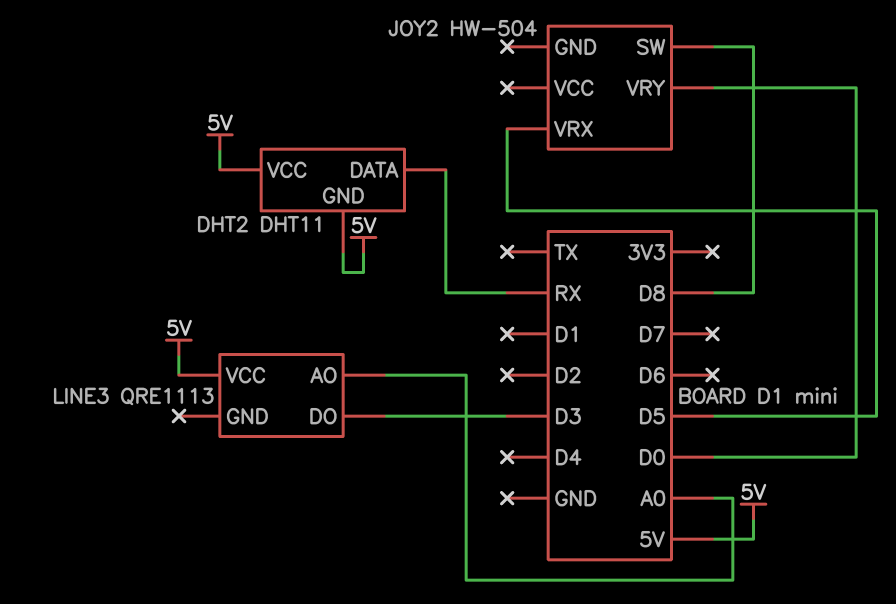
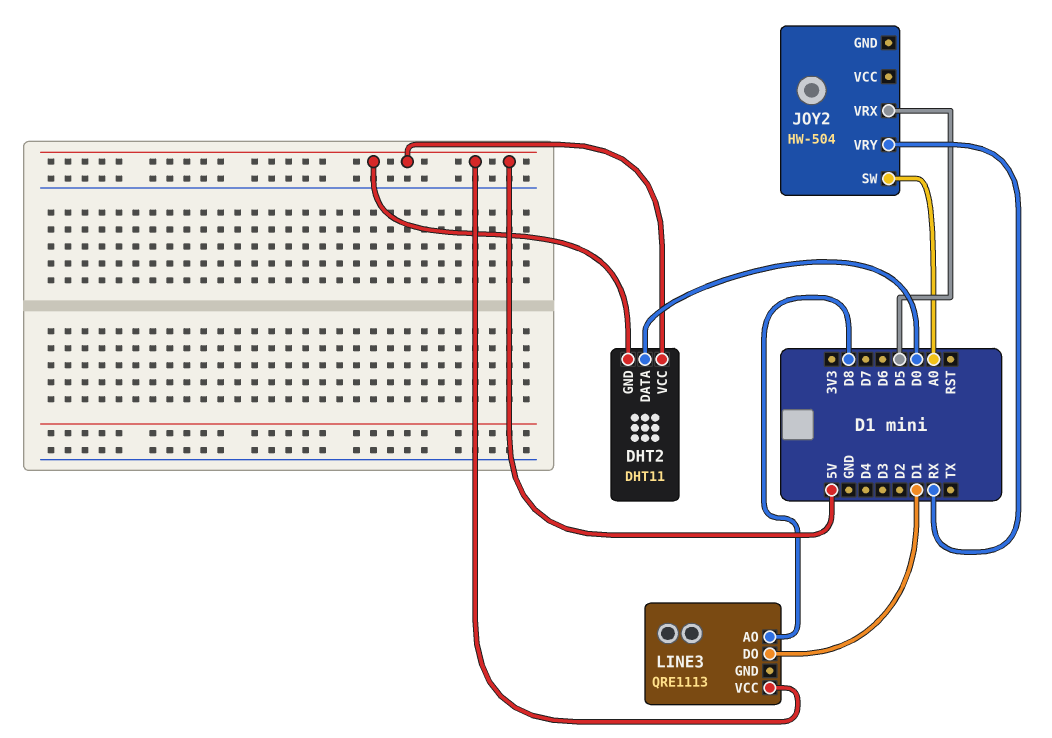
DHT2 pin DATA: RX -> D0
JOY2 pin SW: D8 -> A0
JOY2 pin VRY: D0 -> RX
LINE3 pin AO: A0 -> D8
LINE3 pin DO: D3 -> D1

